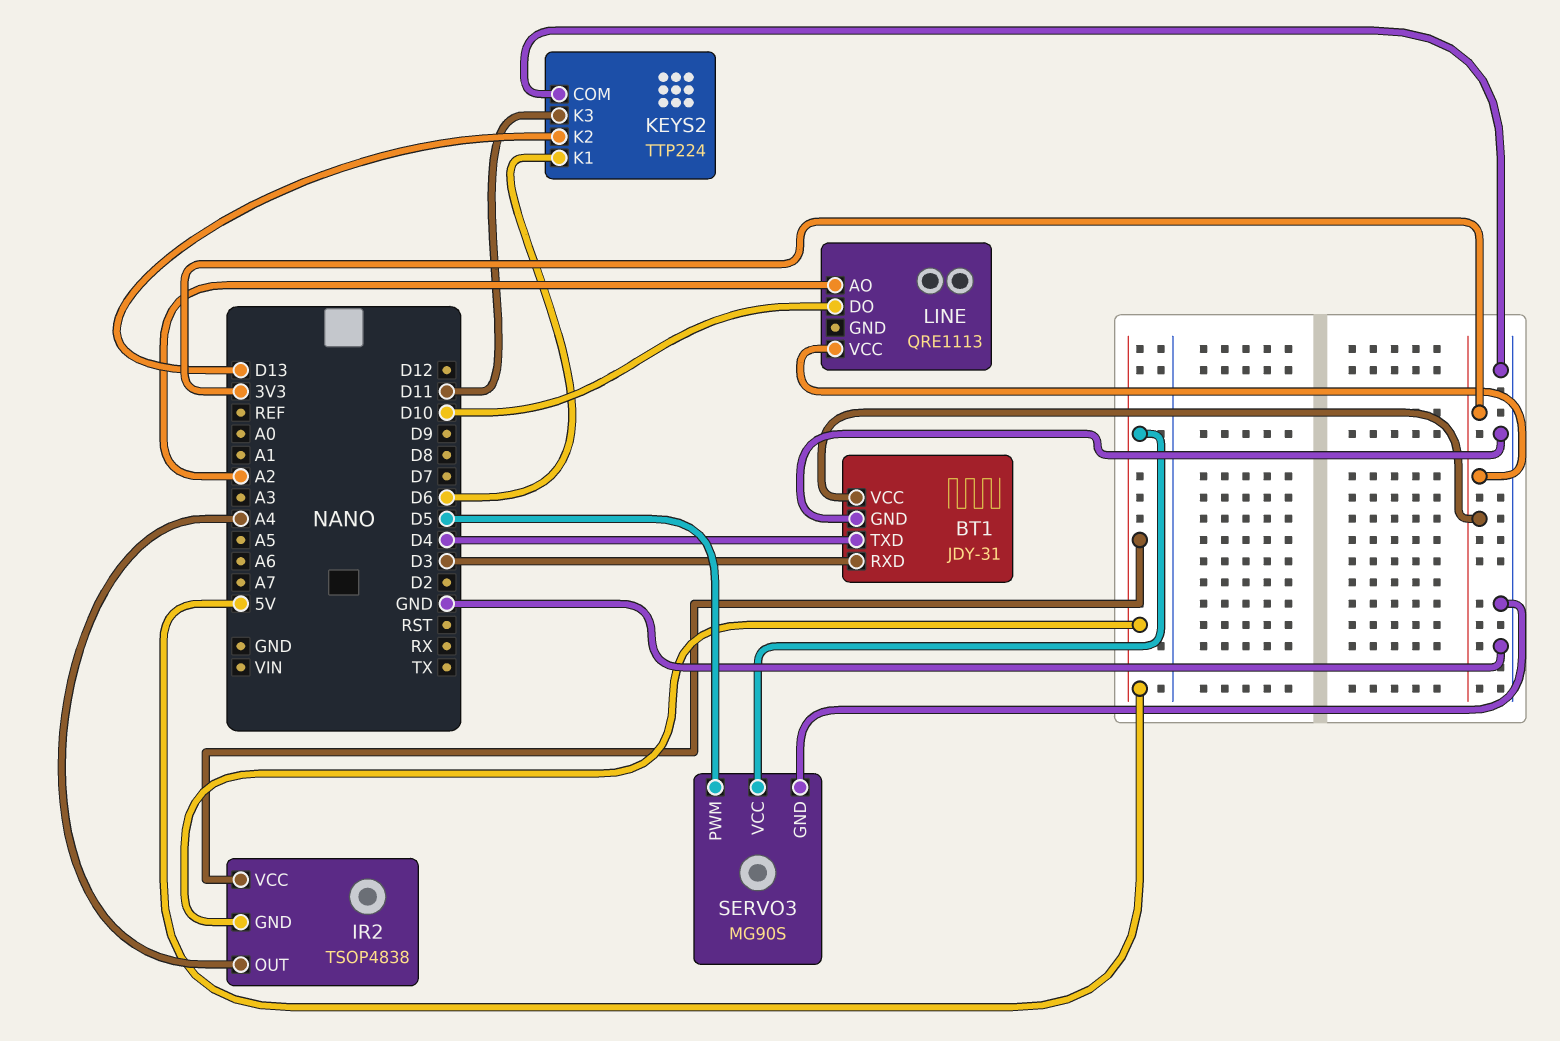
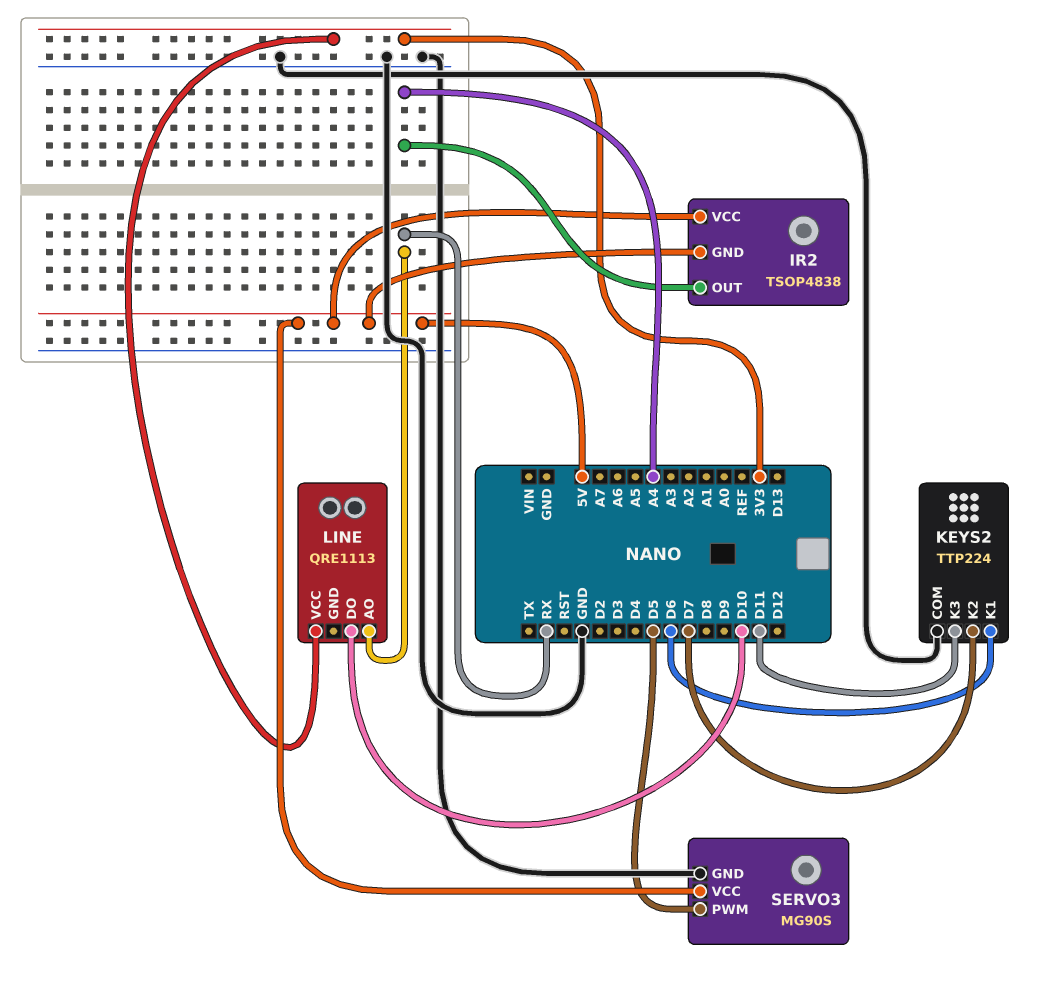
BT1: JDY-31 -> none
BT1 pin GND: GND -> none
BT1 pin RXD: D3 -> none
BT1 pin TXD: D4 -> none
BT1 pin VCC: 3V3 -> none
KEYS2 pin K2: D13 -> D7
LINE pin AO: A2 -> RX

